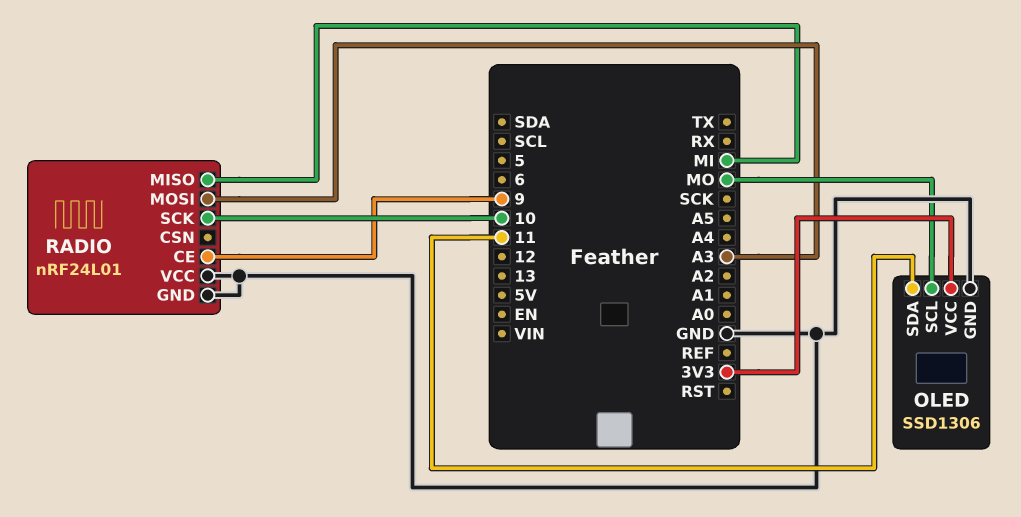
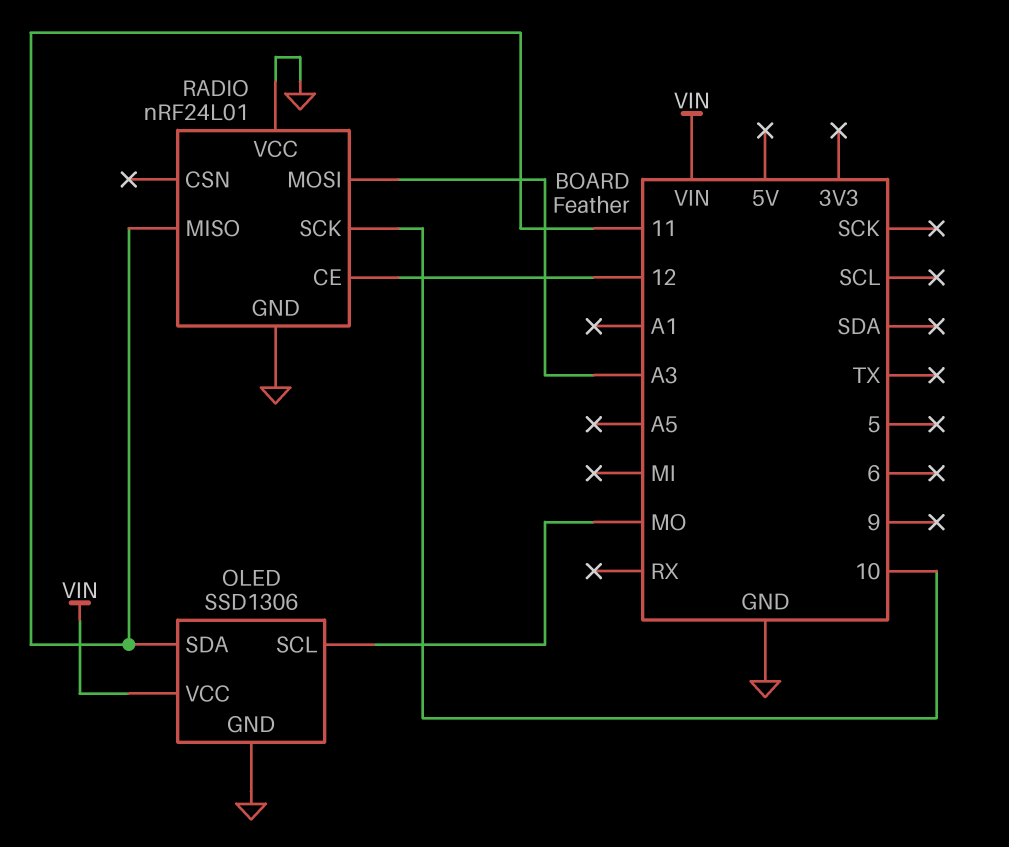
OLED pin VCC: 3V3 -> VIN
RADIO pin CE: 9 -> 12
RADIO pin MISO: MI -> 11

